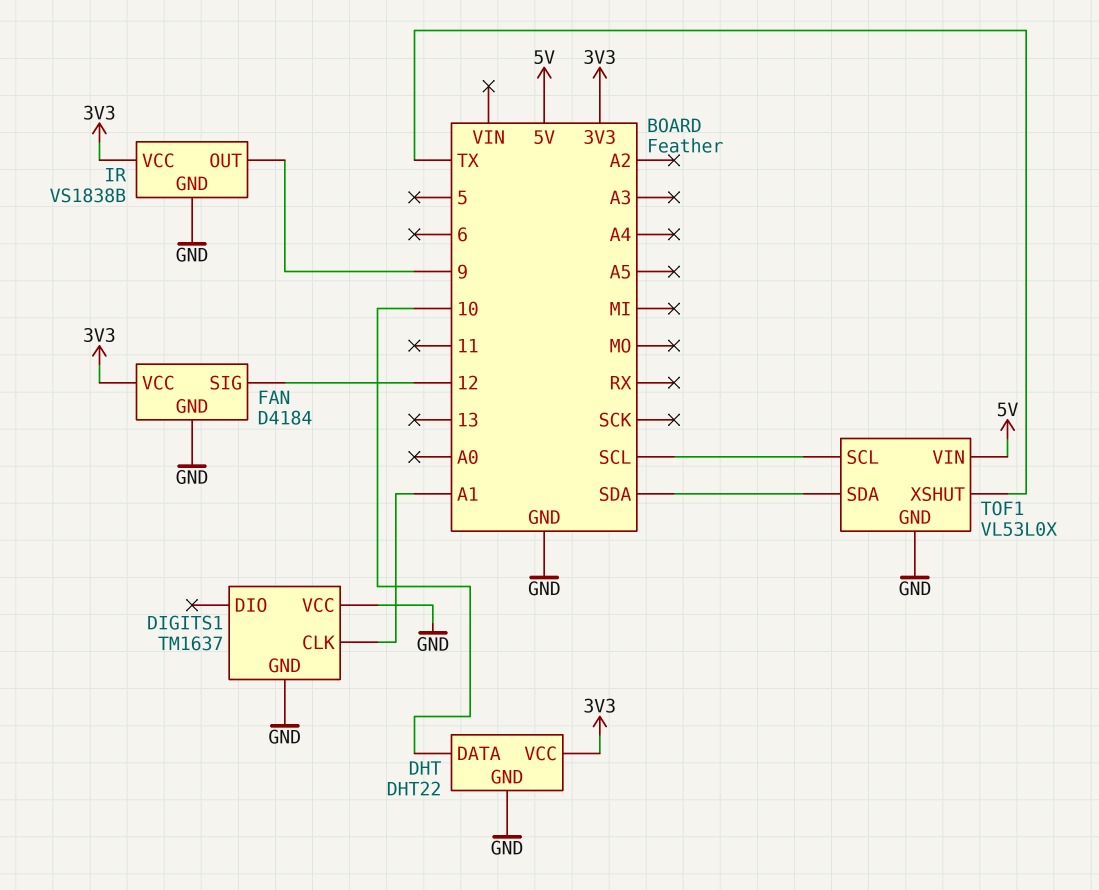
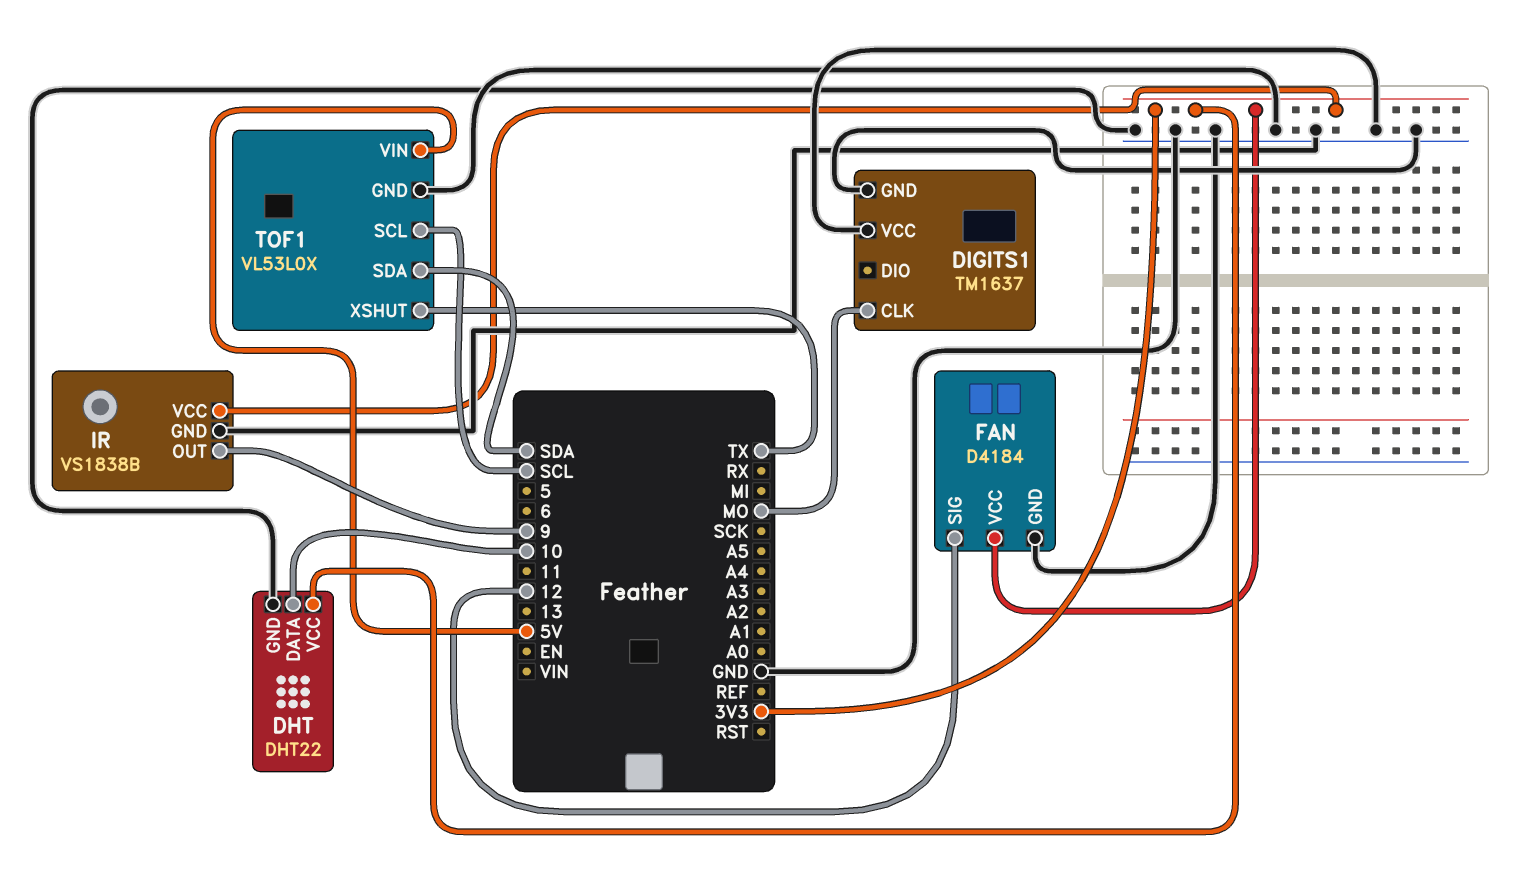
DIGITS1 pin CLK: A1 -> MO

